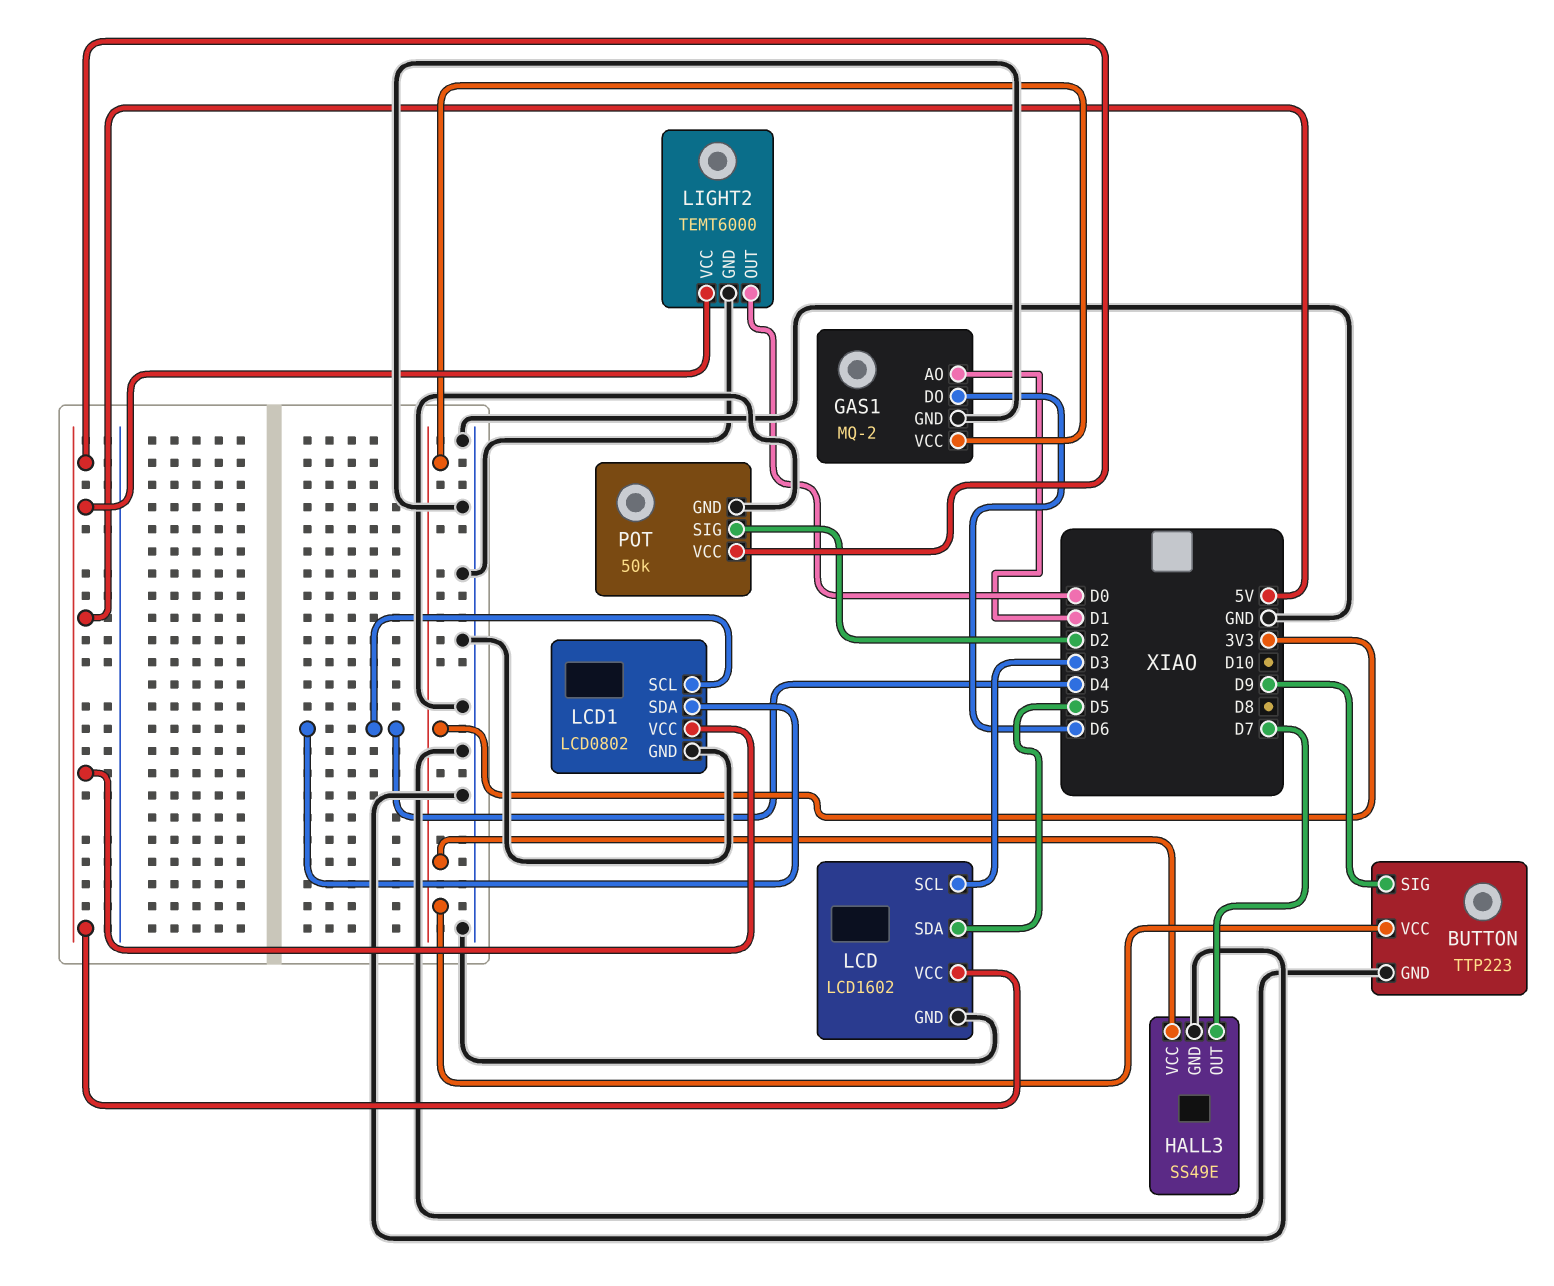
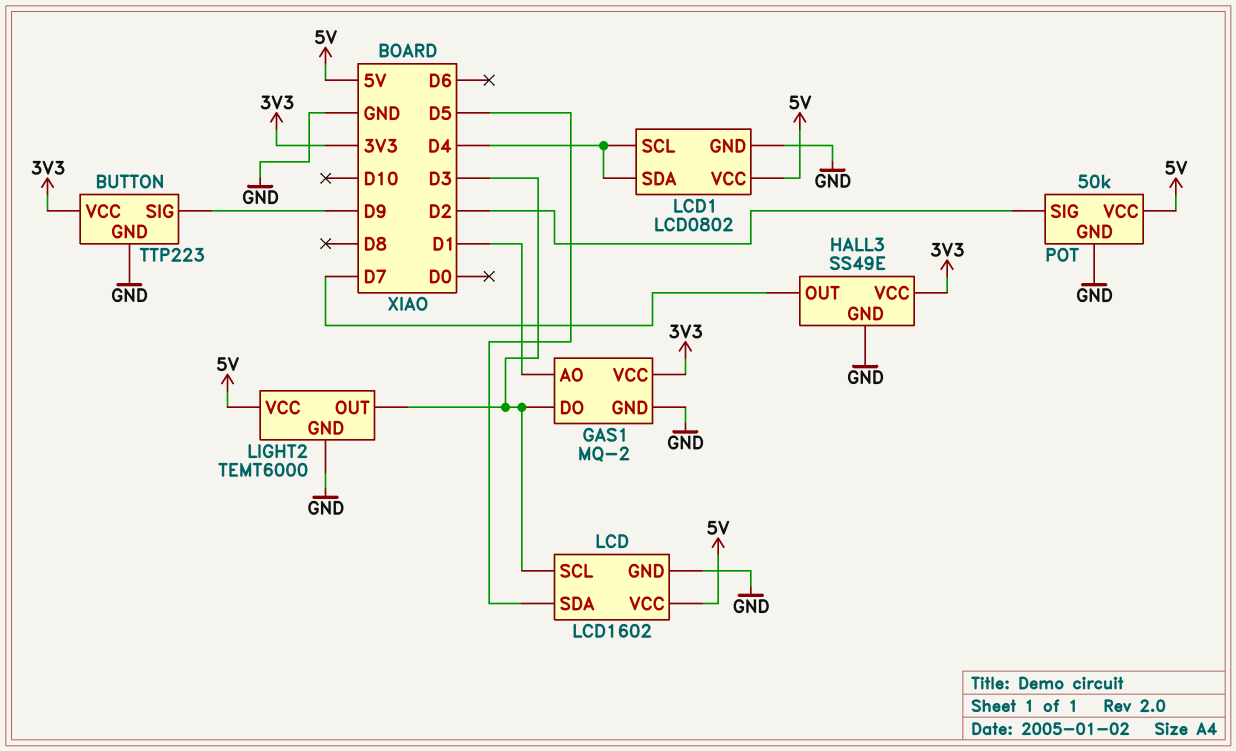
GAS1 pin DO: D6 -> D3
LIGHT2 pin OUT: D0 -> D3

